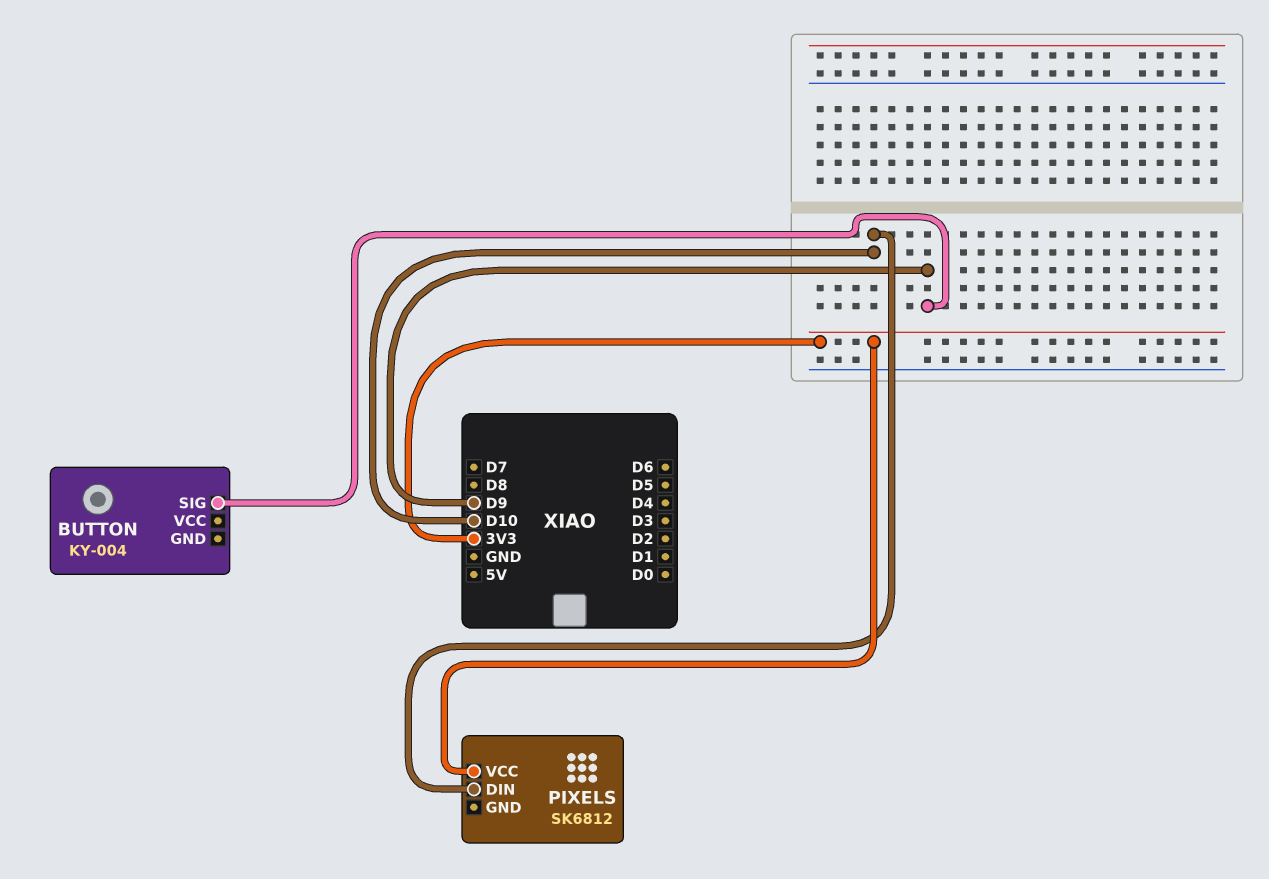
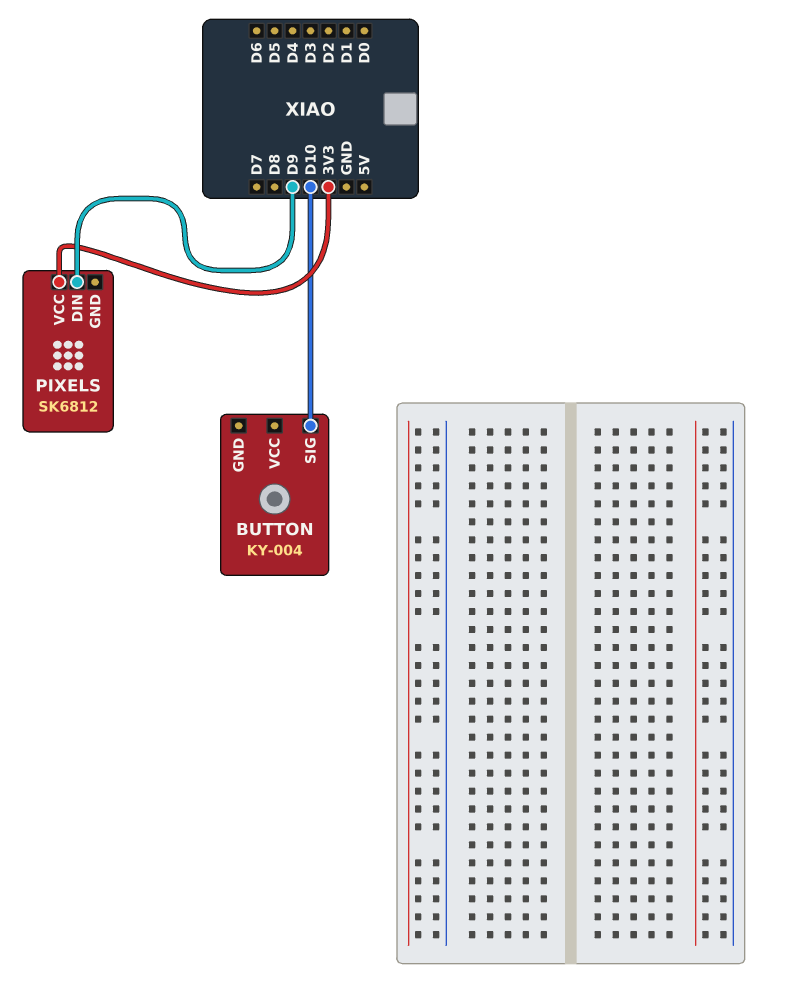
BUTTON pin SIG: D9 -> D10
PIXELS pin DIN: D10 -> D9

